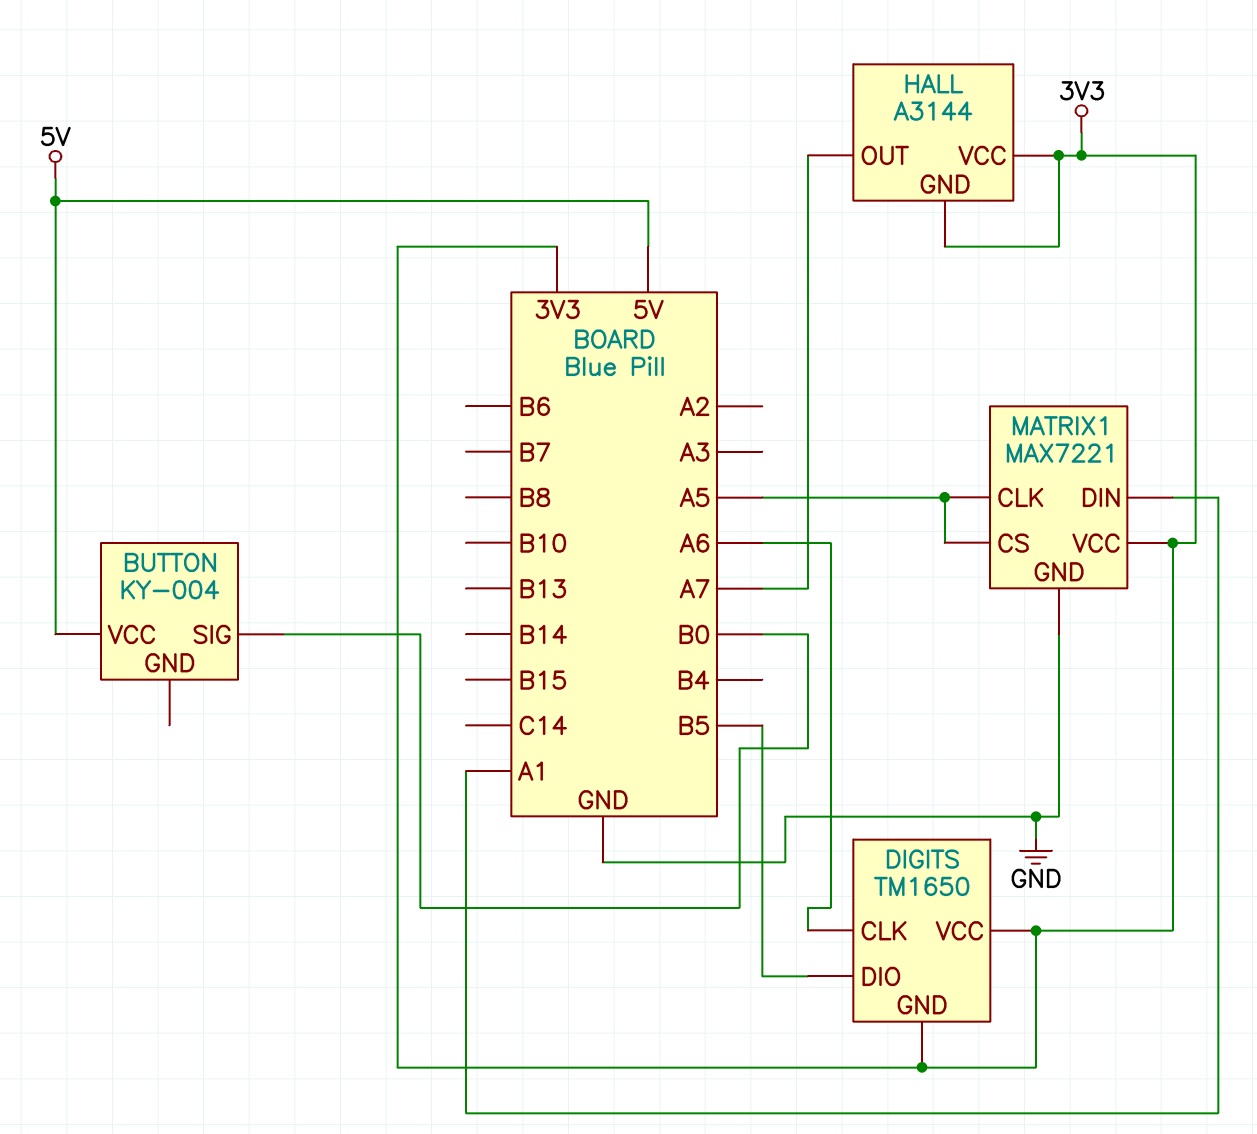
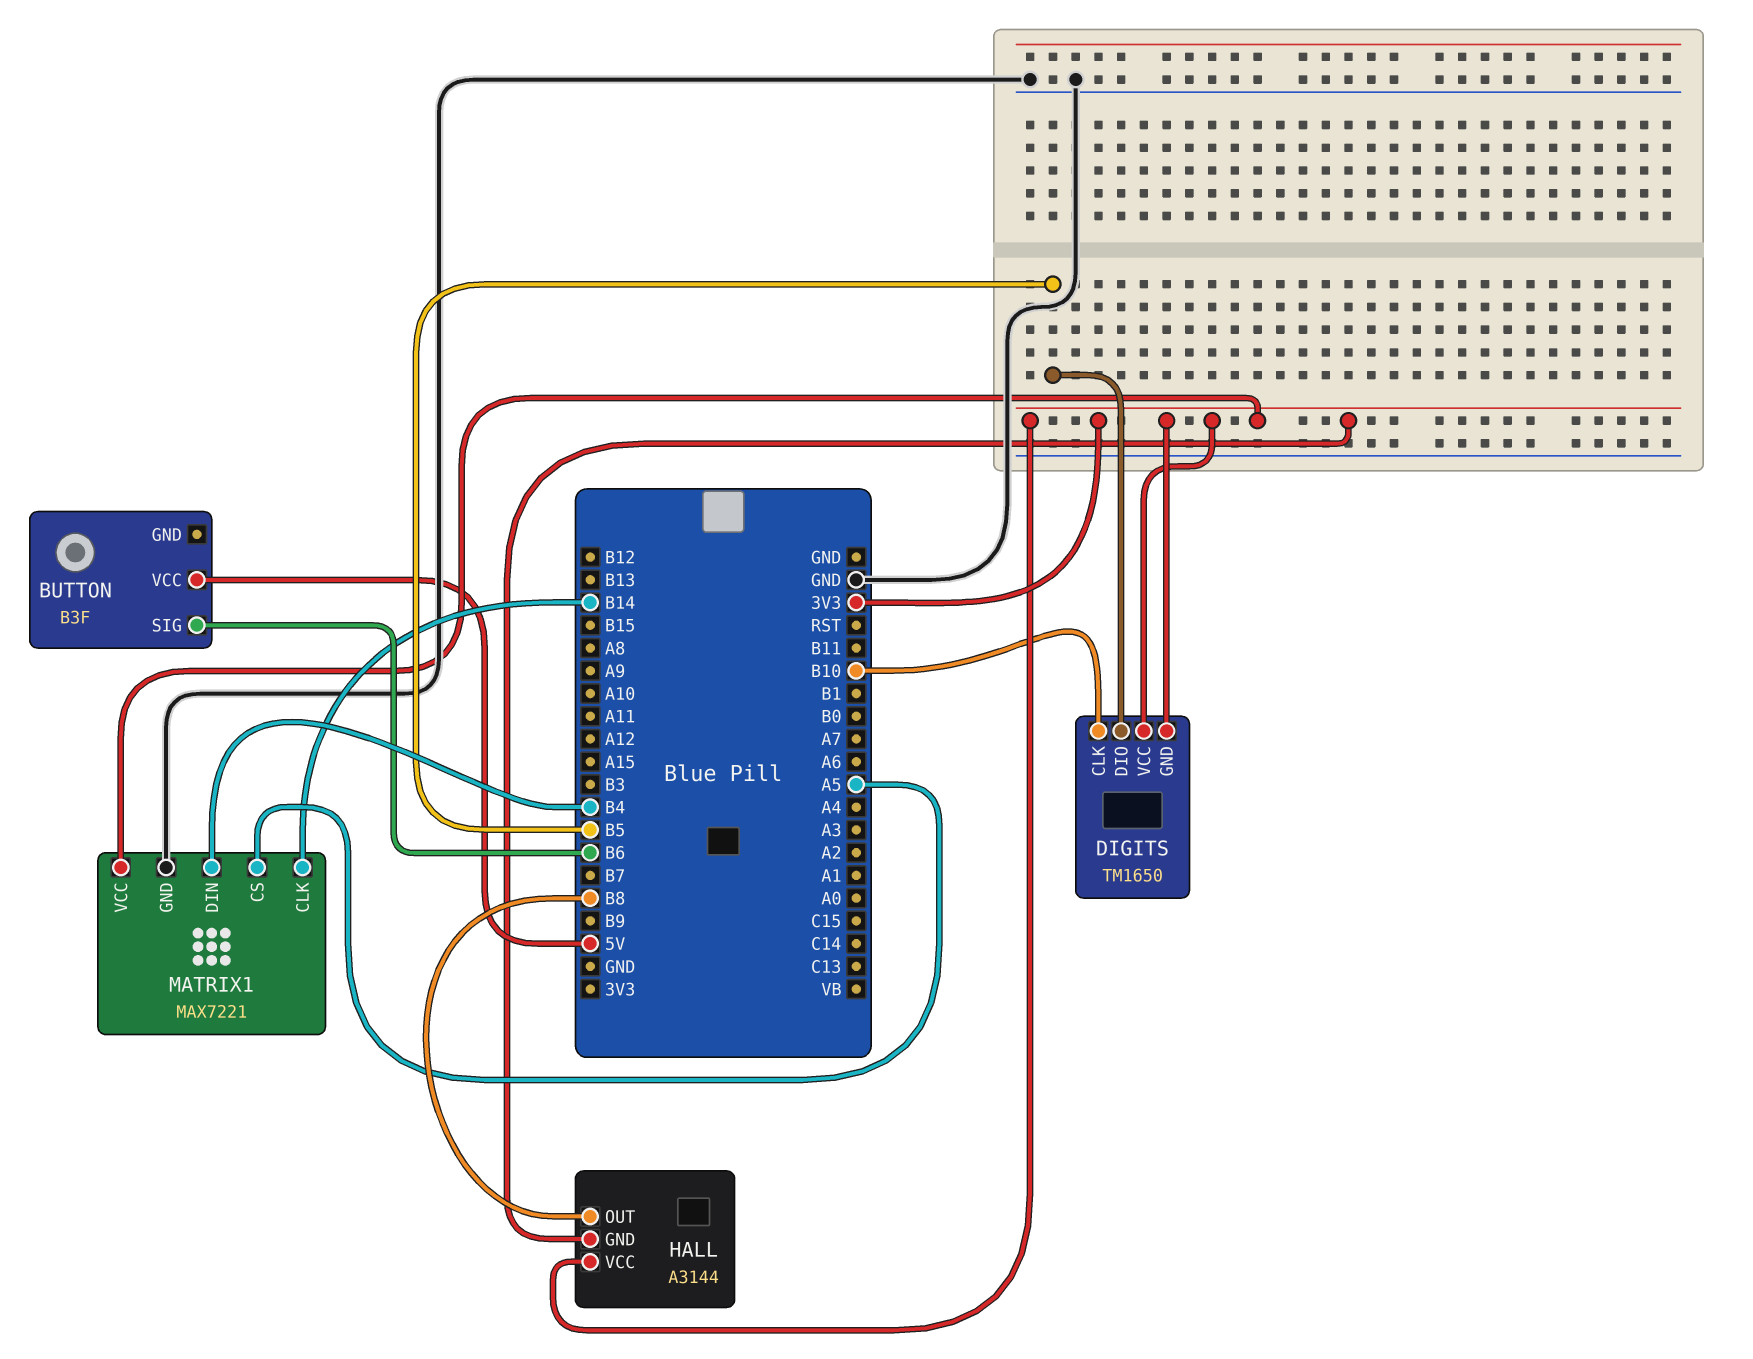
BUTTON: KY-004 -> B3F
BUTTON pin SIG: B0 -> B6
DIGITS pin CLK: A6 -> B10
HALL pin OUT: A7 -> B8
MATRIX1 pin CLK: A5 -> B14
MATRIX1 pin DIN: A1 -> B4

